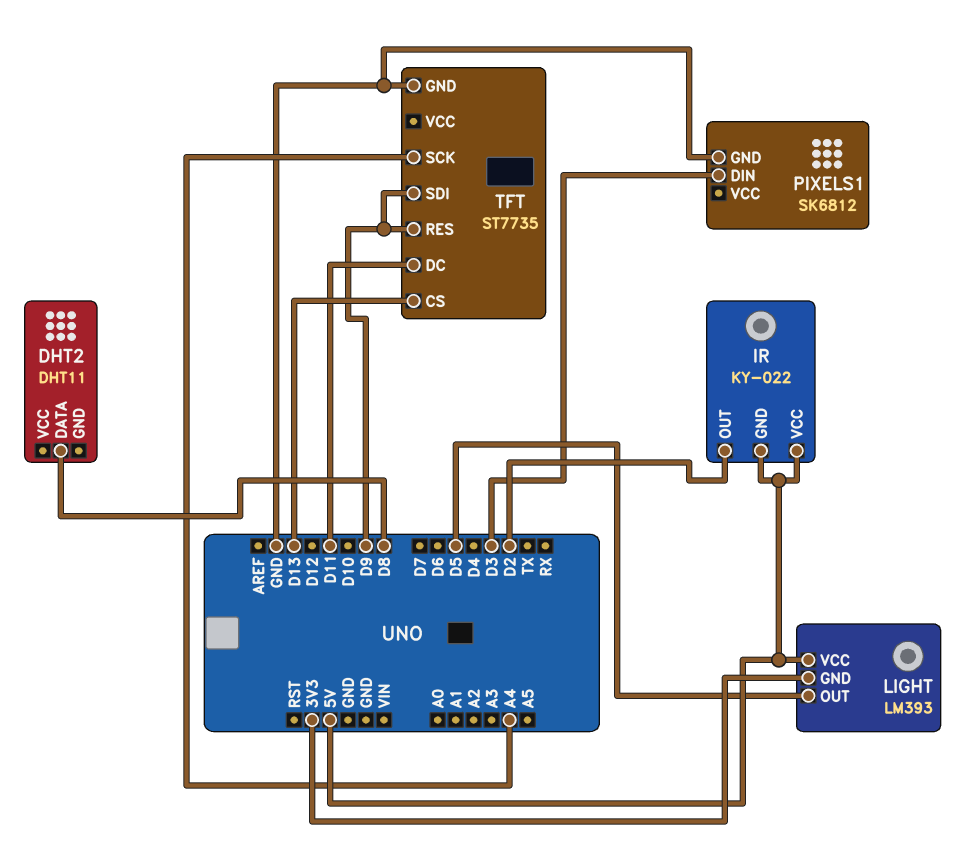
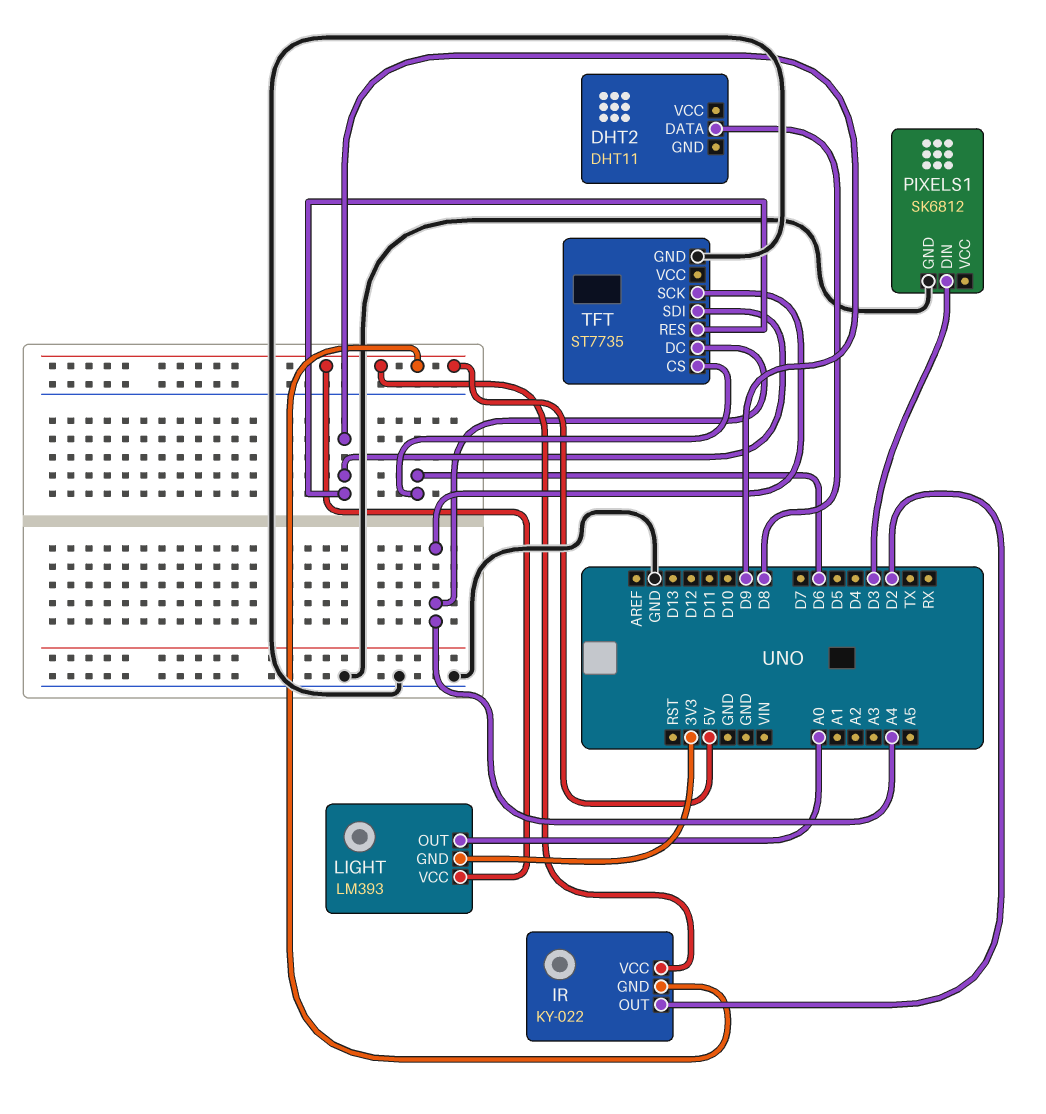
LIGHT pin OUT: D5 -> A0
TFT pin CS: D13 -> D6
TFT pin DC: D11 -> A4

